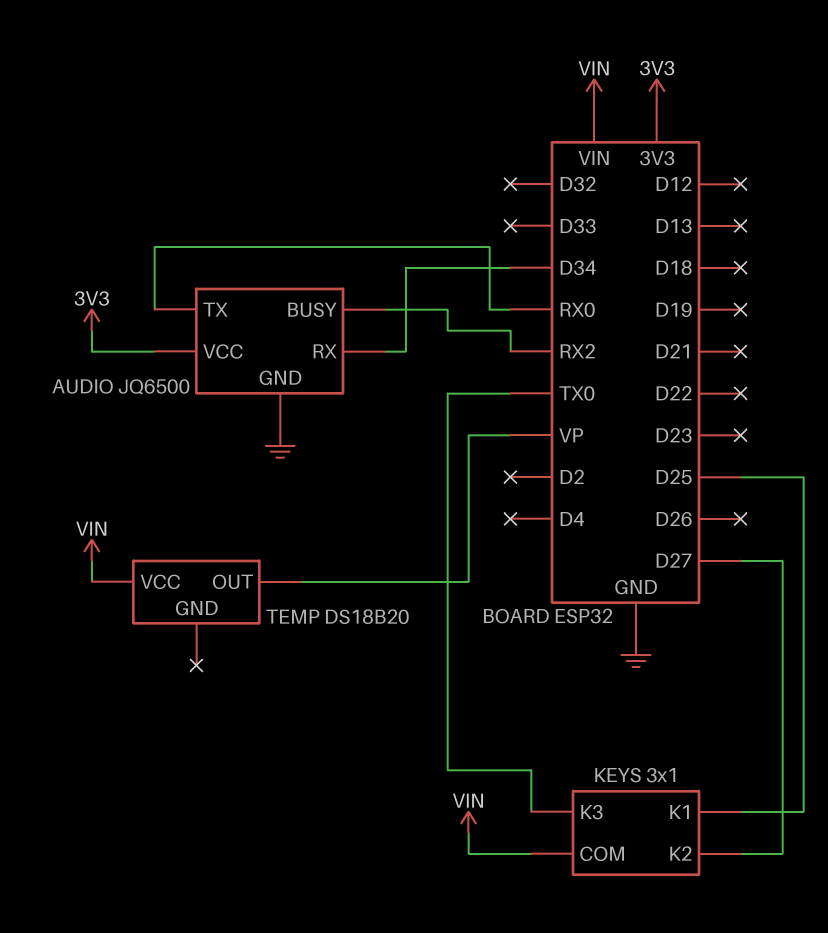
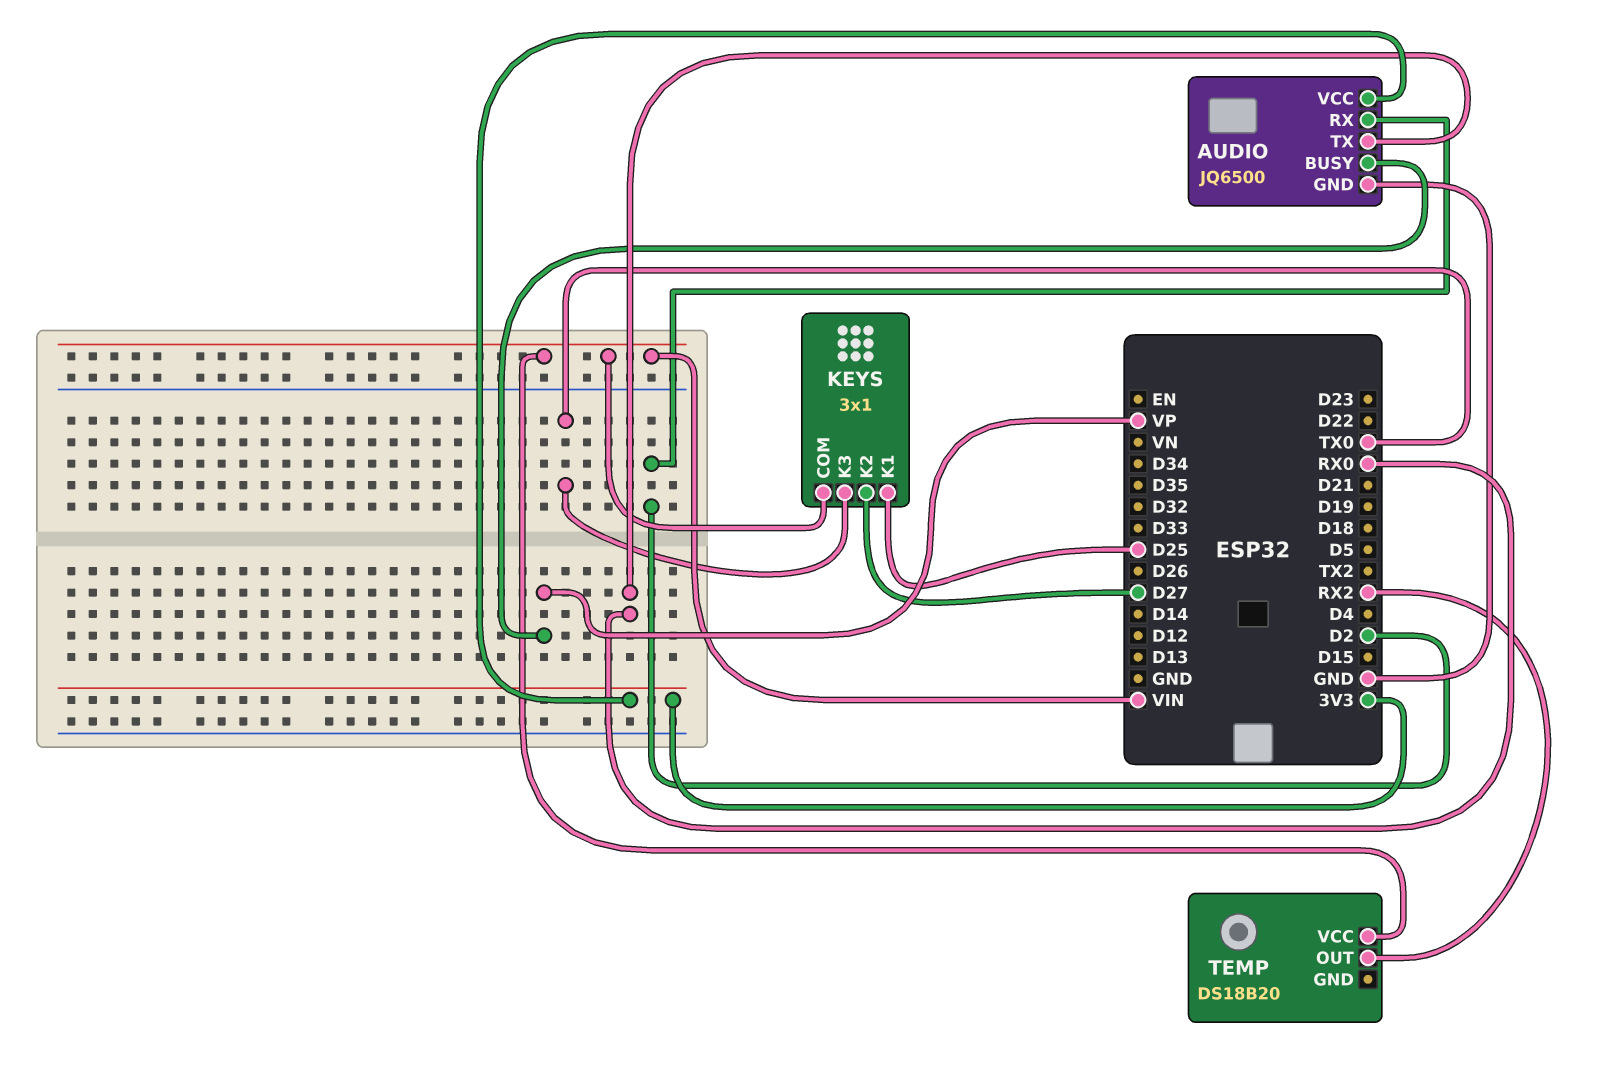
AUDIO pin BUSY: RX2 -> VP
AUDIO pin RX: D34 -> D2
TEMP pin OUT: VP -> RX2

